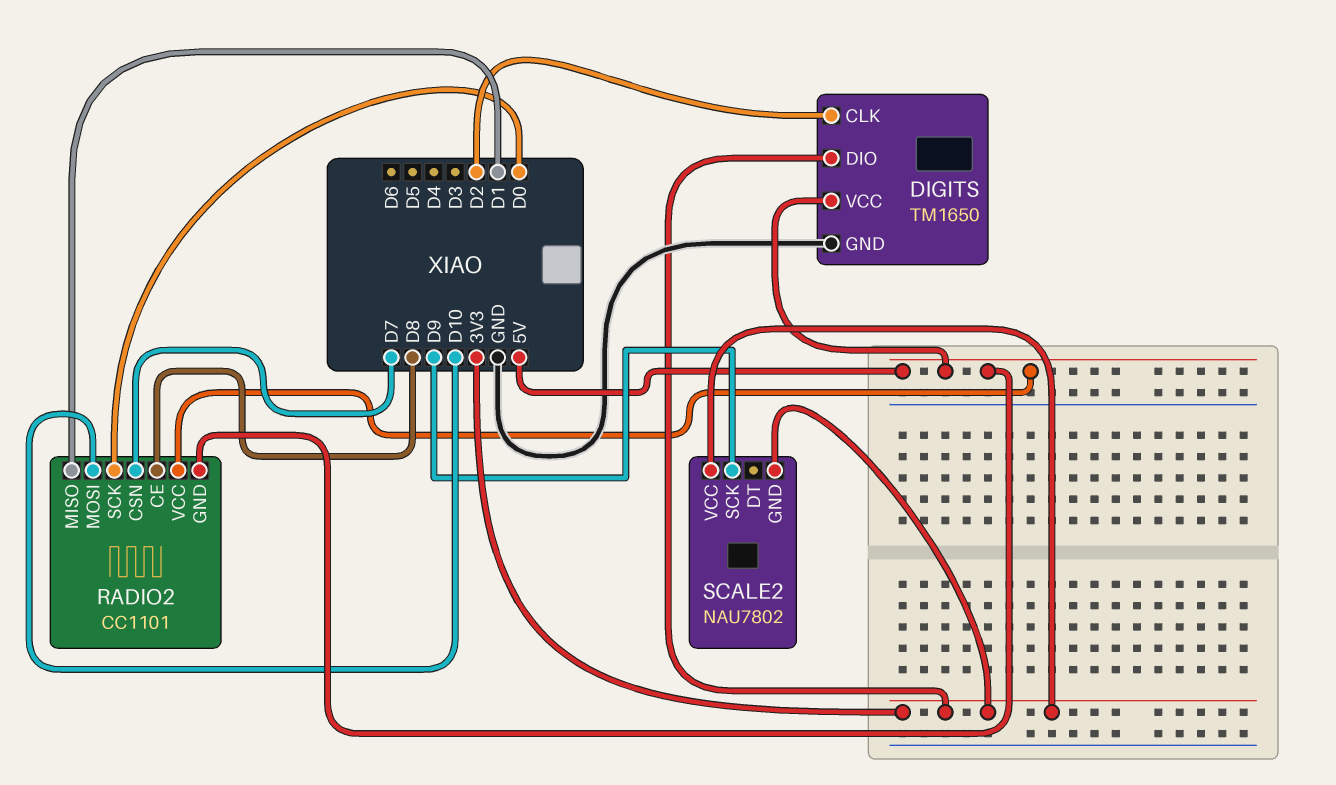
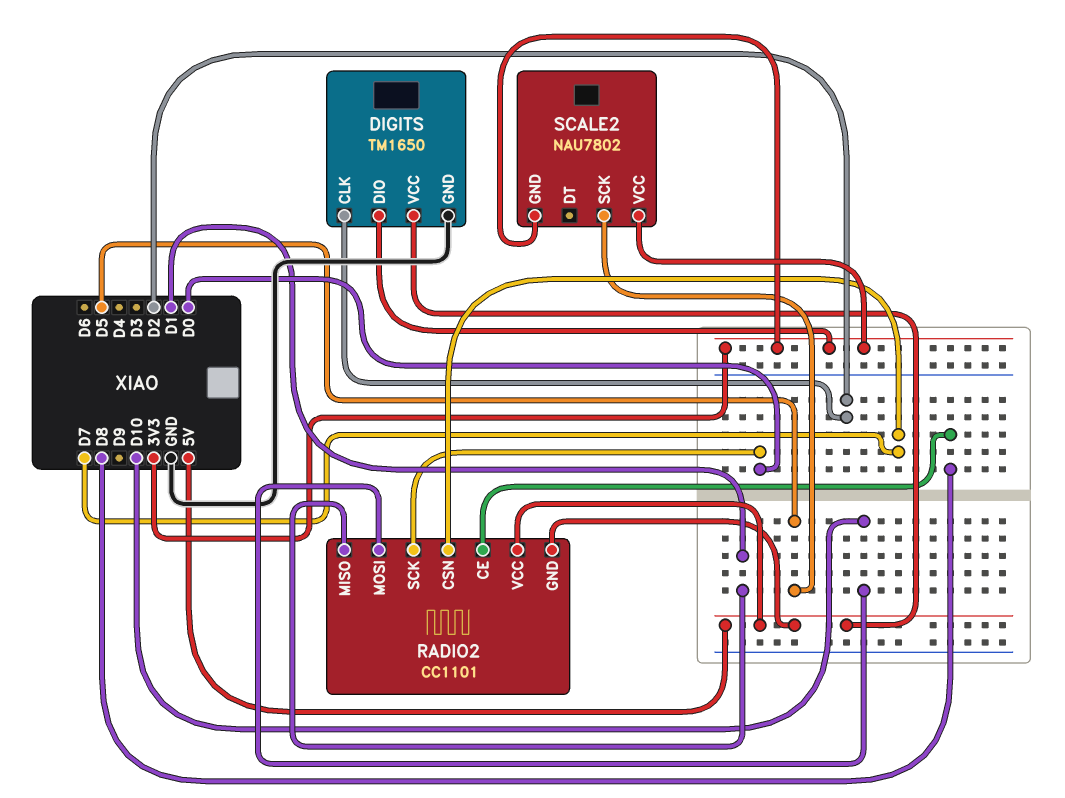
SCALE2 pin SCK: D9 -> D5

